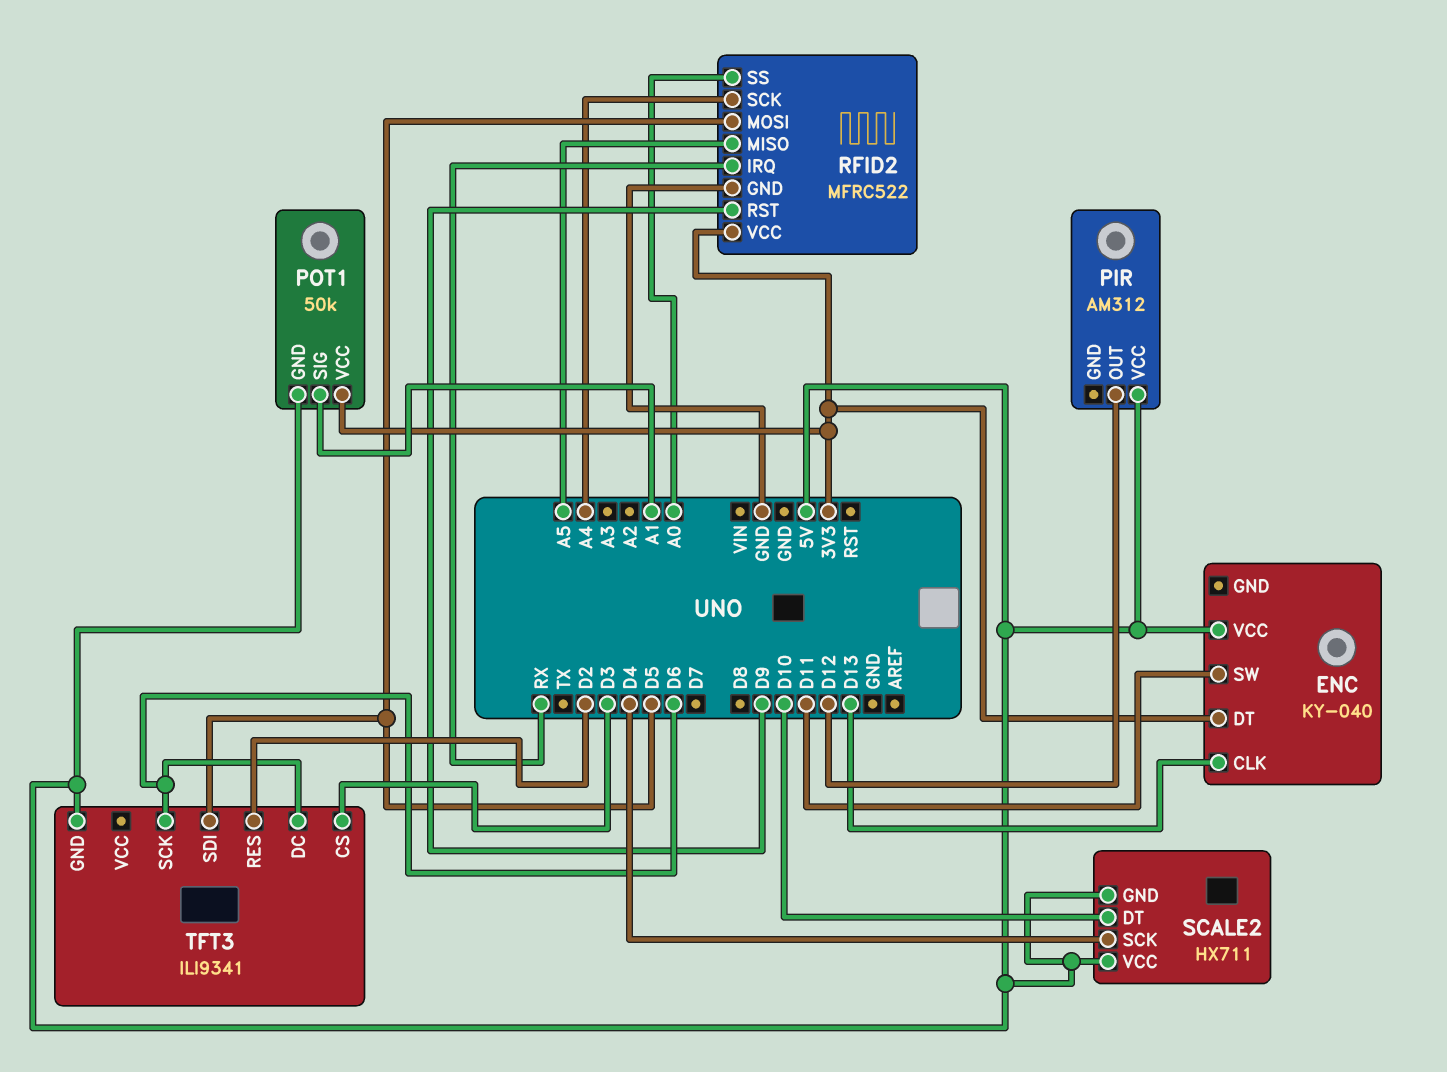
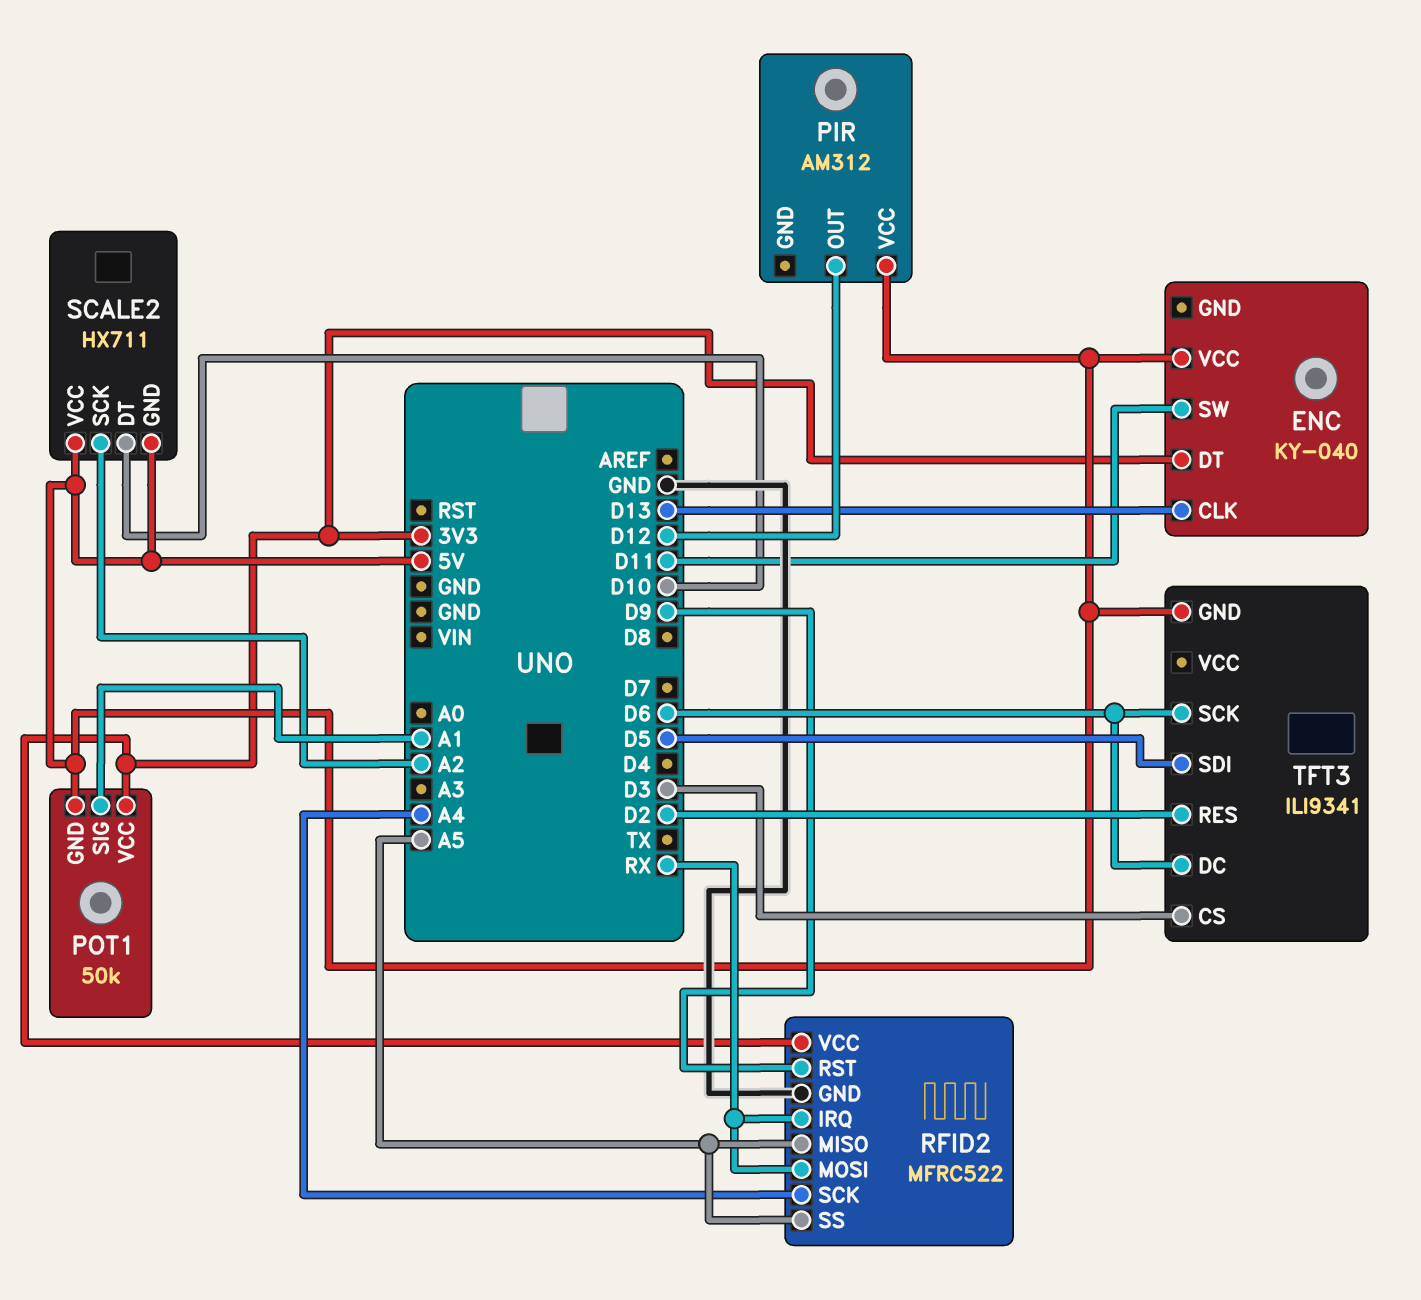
RFID2 pin MOSI: D5 -> RX
RFID2 pin SS: A0 -> A5
SCALE2 pin SCK: D4 -> A2

